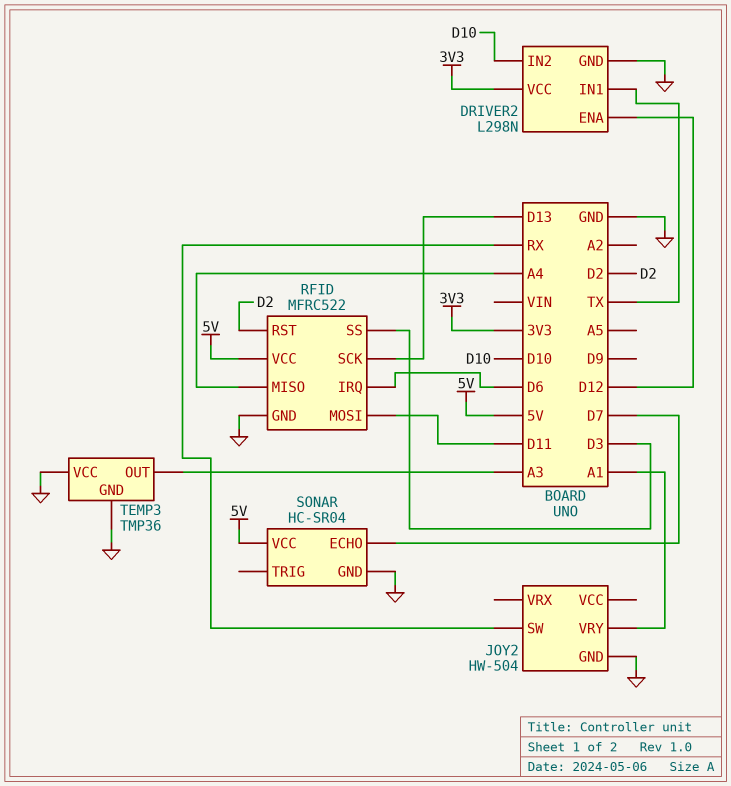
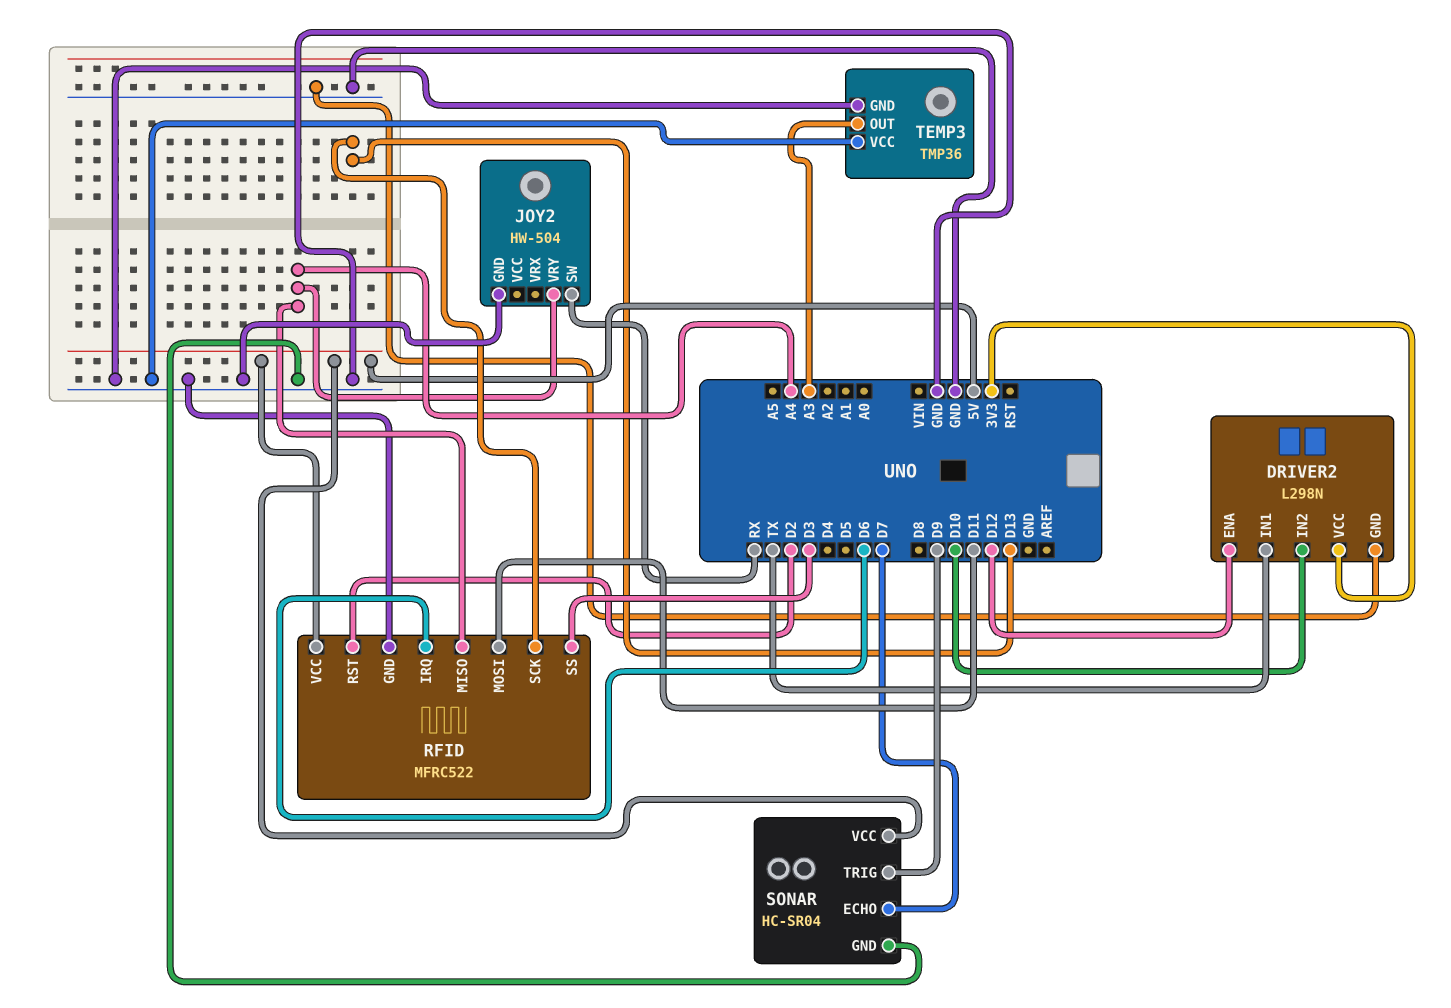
JOY2 pin VRY: A1 -> A4
SONAR pin TRIG: none -> D9

